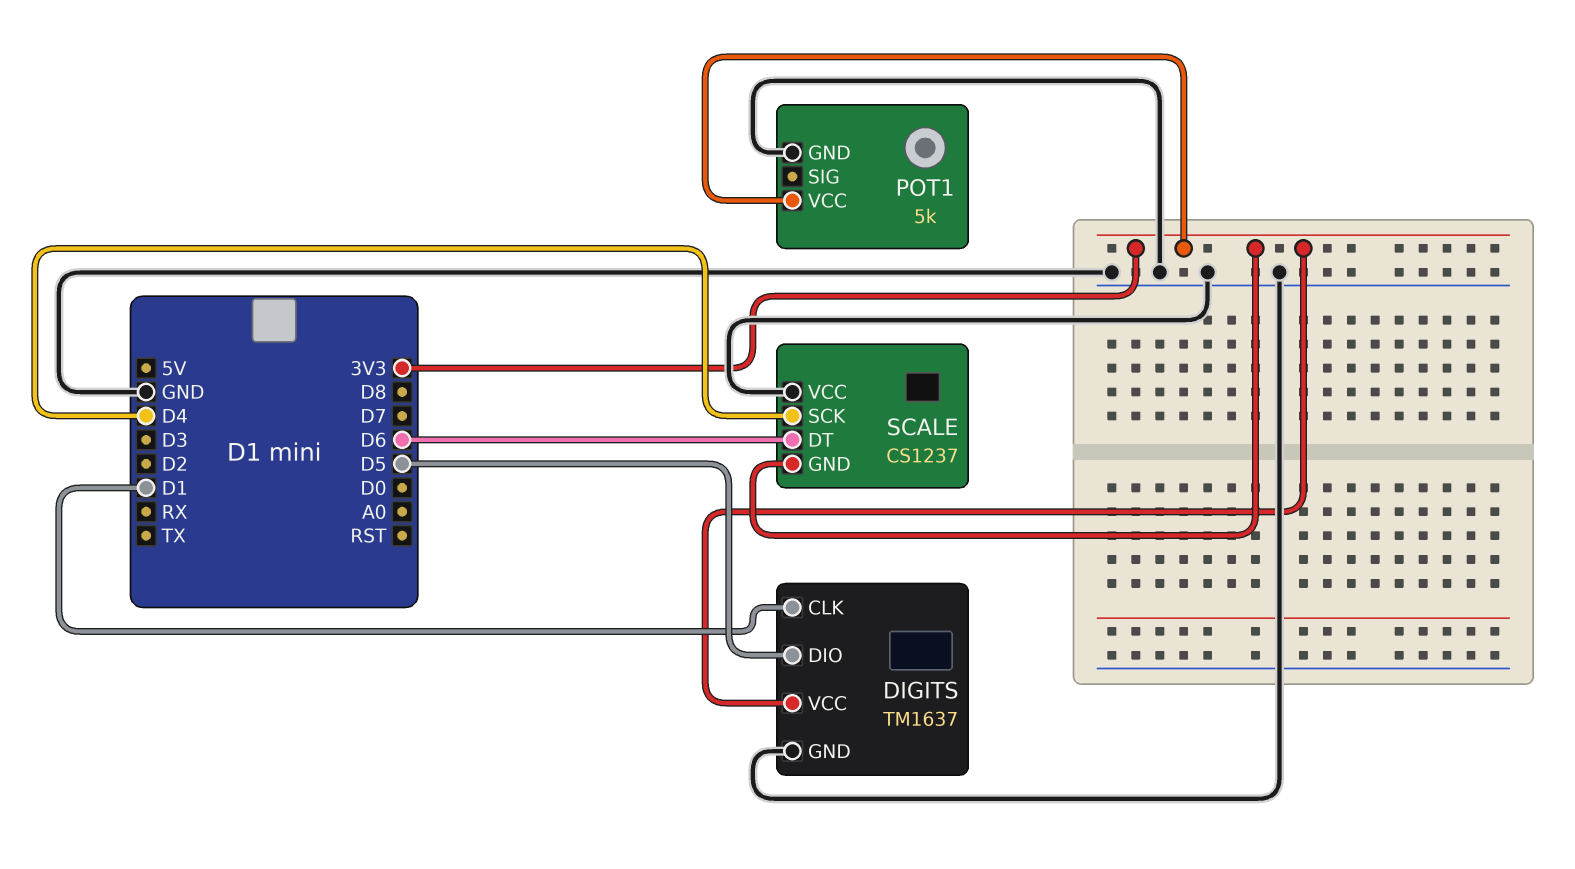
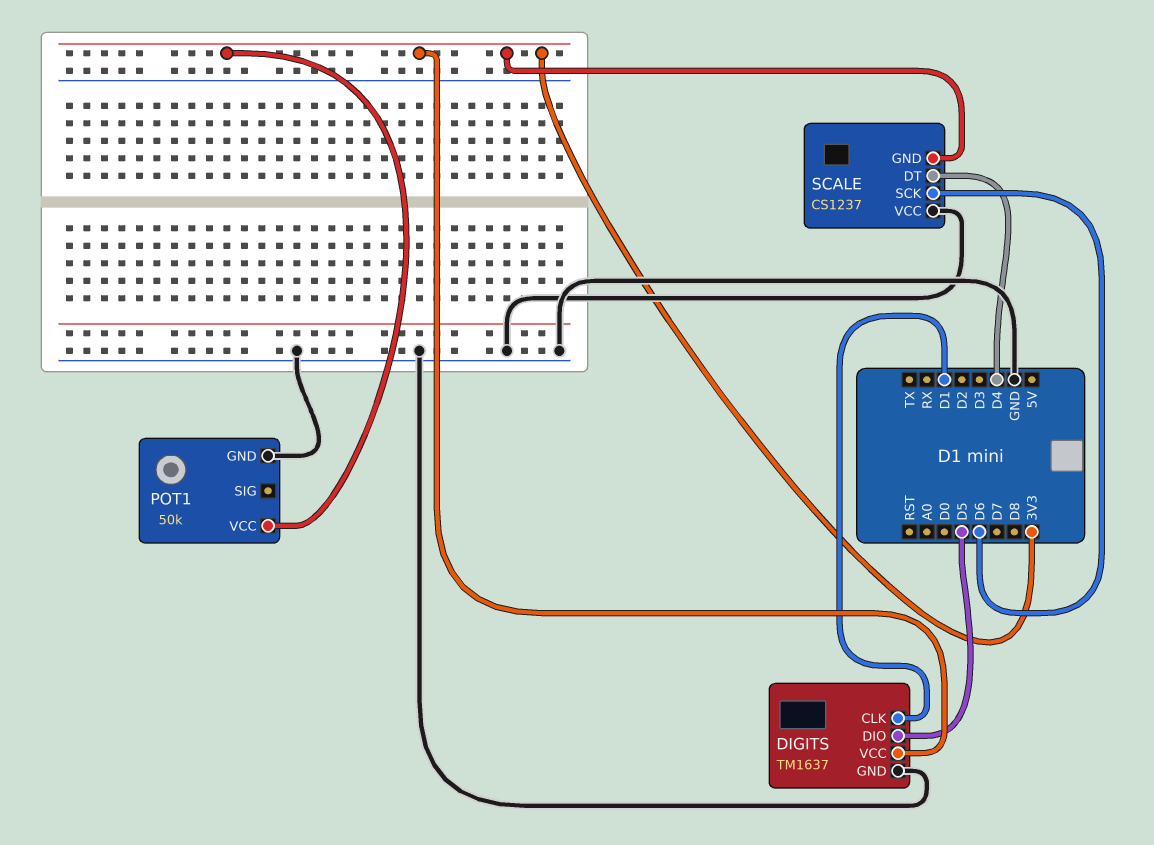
POT1: 5k -> 50k
SCALE pin DT: D6 -> D4
SCALE pin SCK: D4 -> D6

